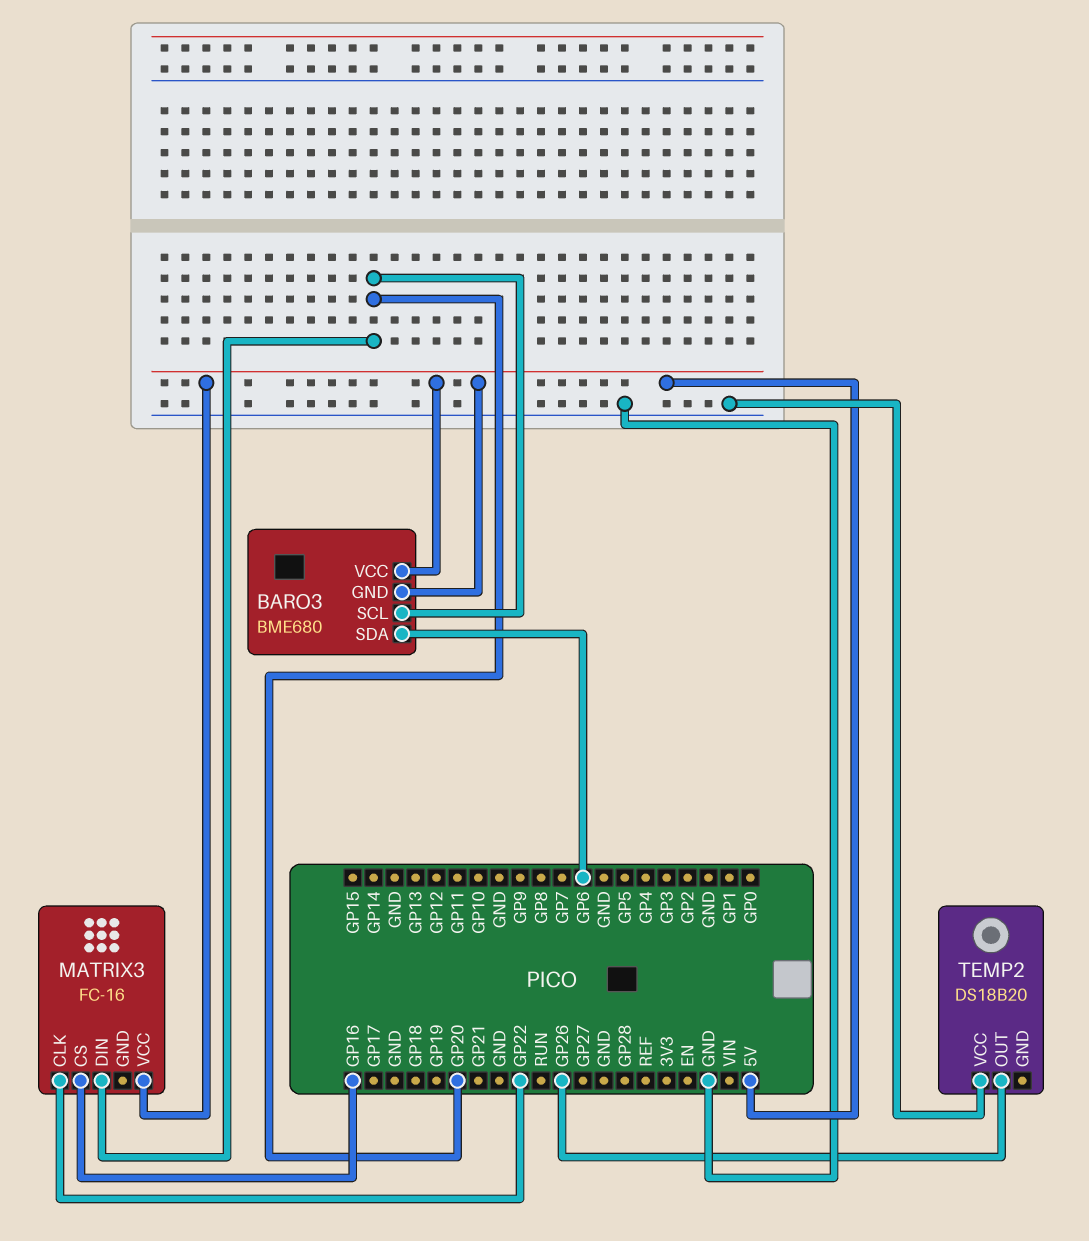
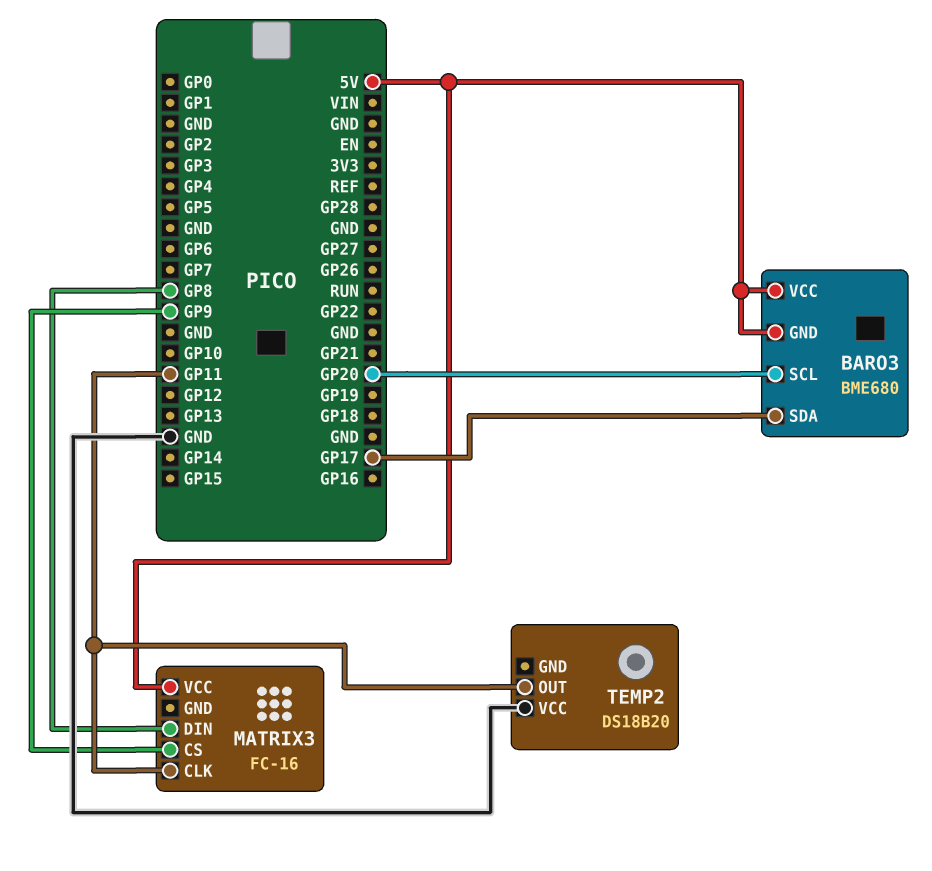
BARO3 pin SDA: GP6 -> GP17
MATRIX3 pin CLK: GP22 -> GP11
MATRIX3 pin CS: GP16 -> GP9
MATRIX3 pin DIN: GP20 -> GP8
TEMP2 pin OUT: GP26 -> GP11

